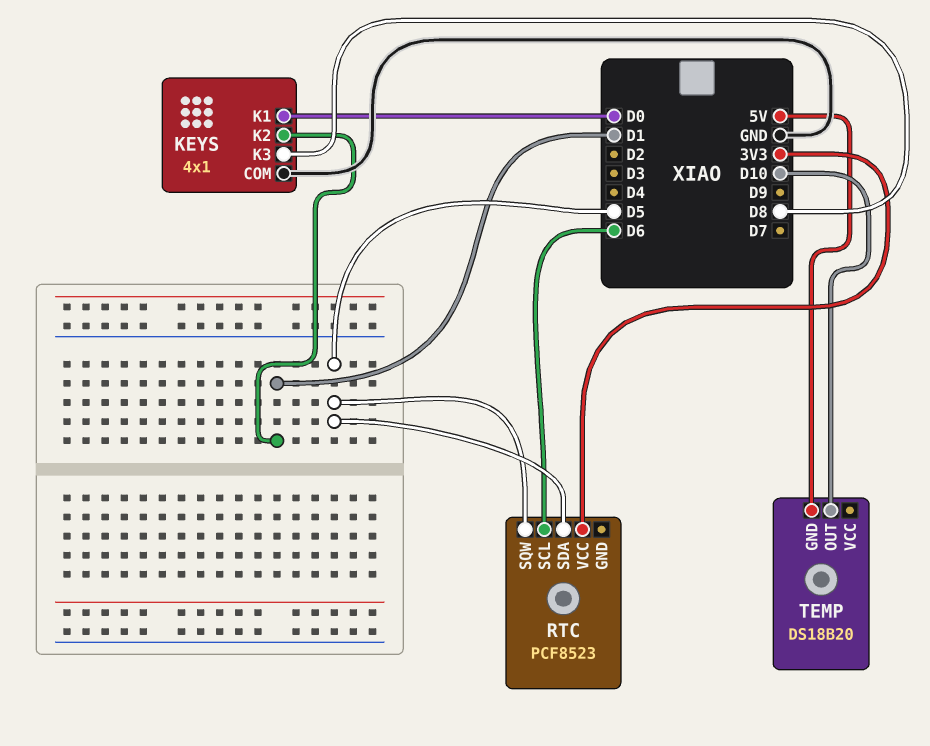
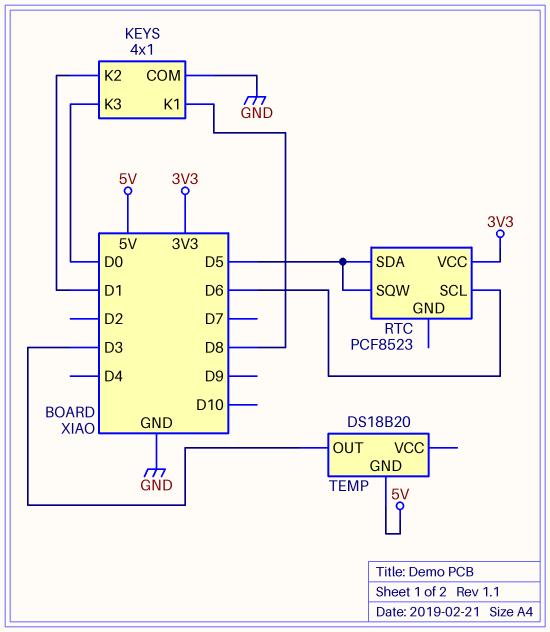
KEYS pin K1: D0 -> D8
KEYS pin K3: D8 -> D0
TEMP pin OUT: D10 -> D3

